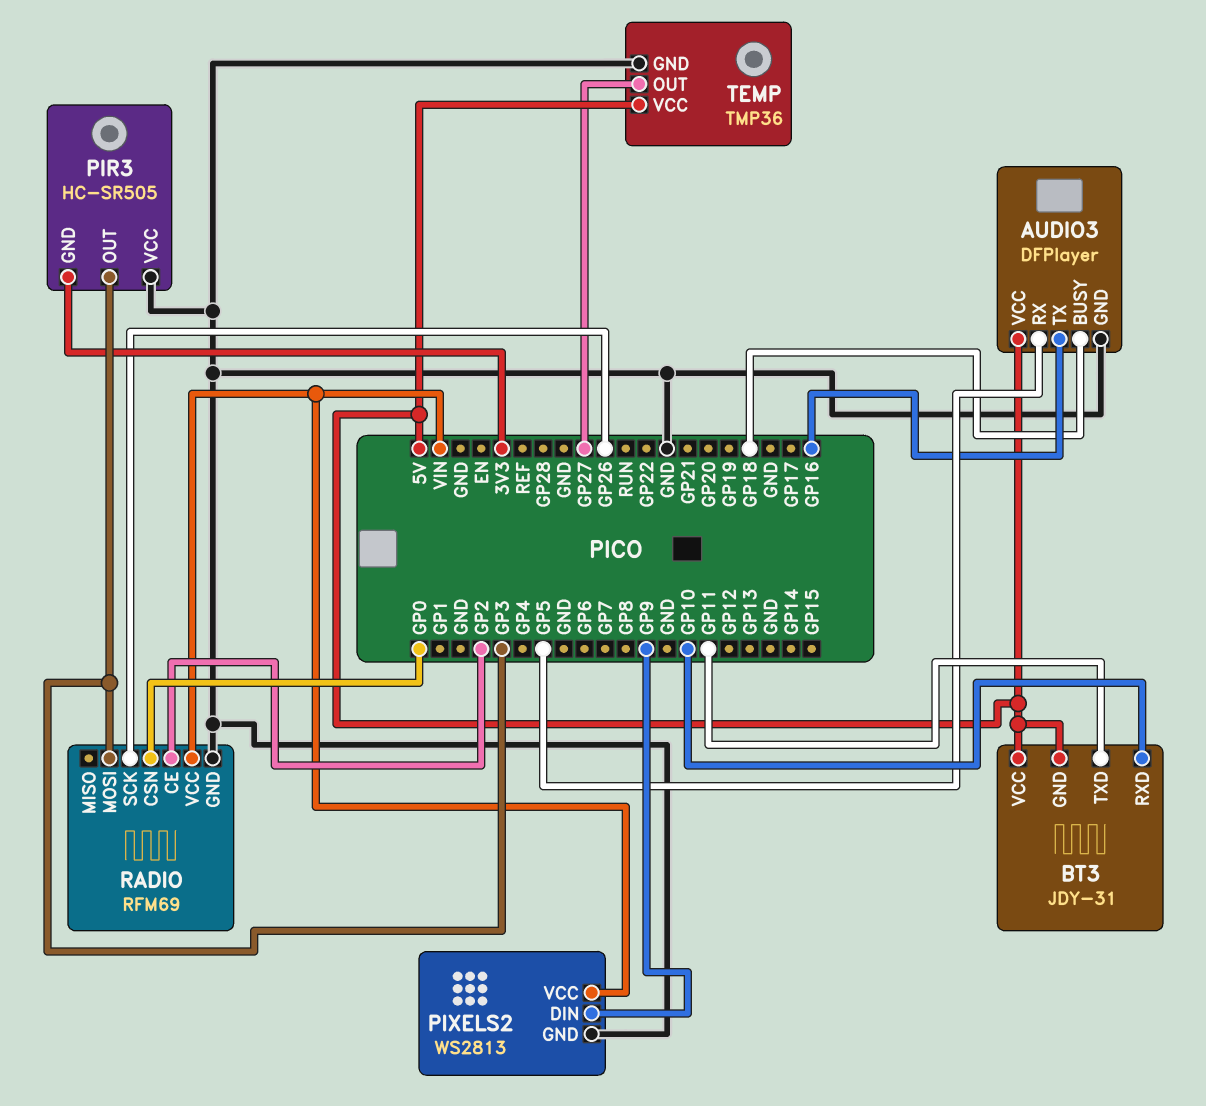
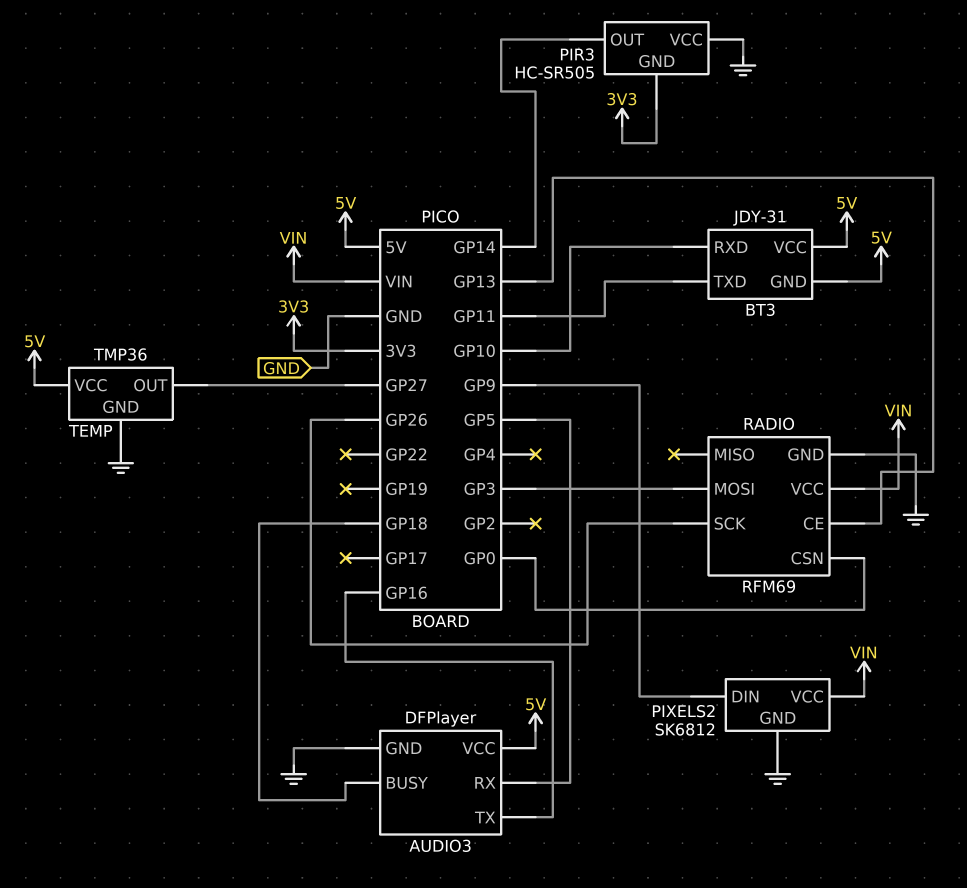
PIR3 pin OUT: GP3 -> GP14
PIXELS2: WS2813 -> SK6812
RADIO pin CE: GP2 -> GP13

